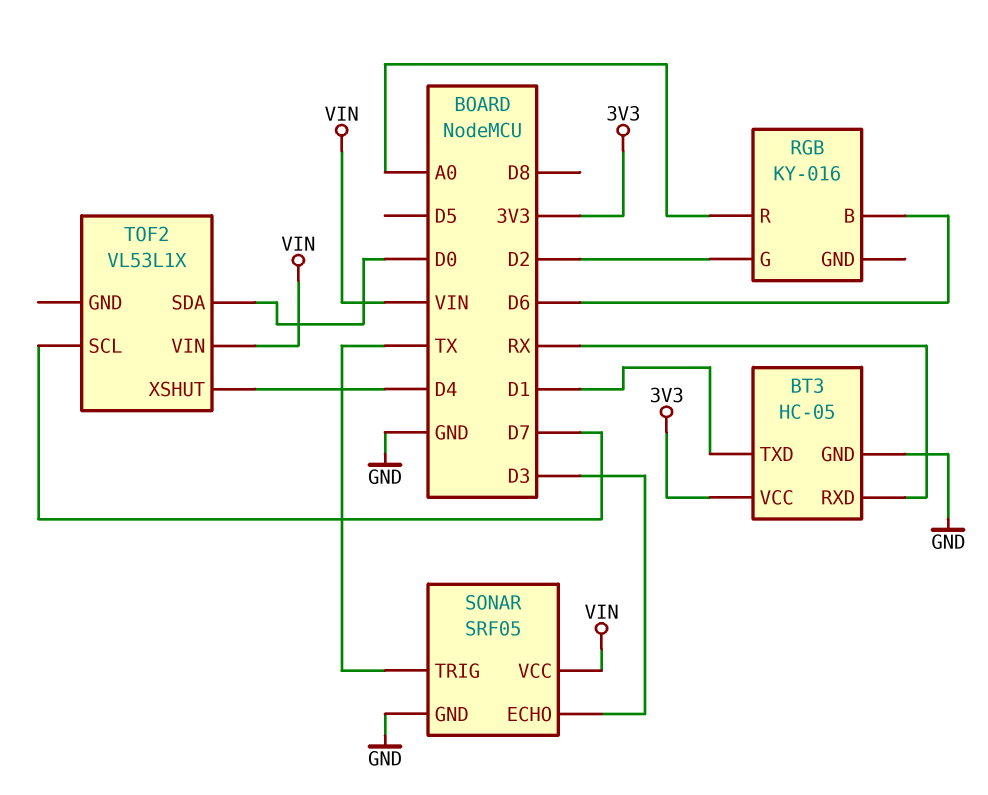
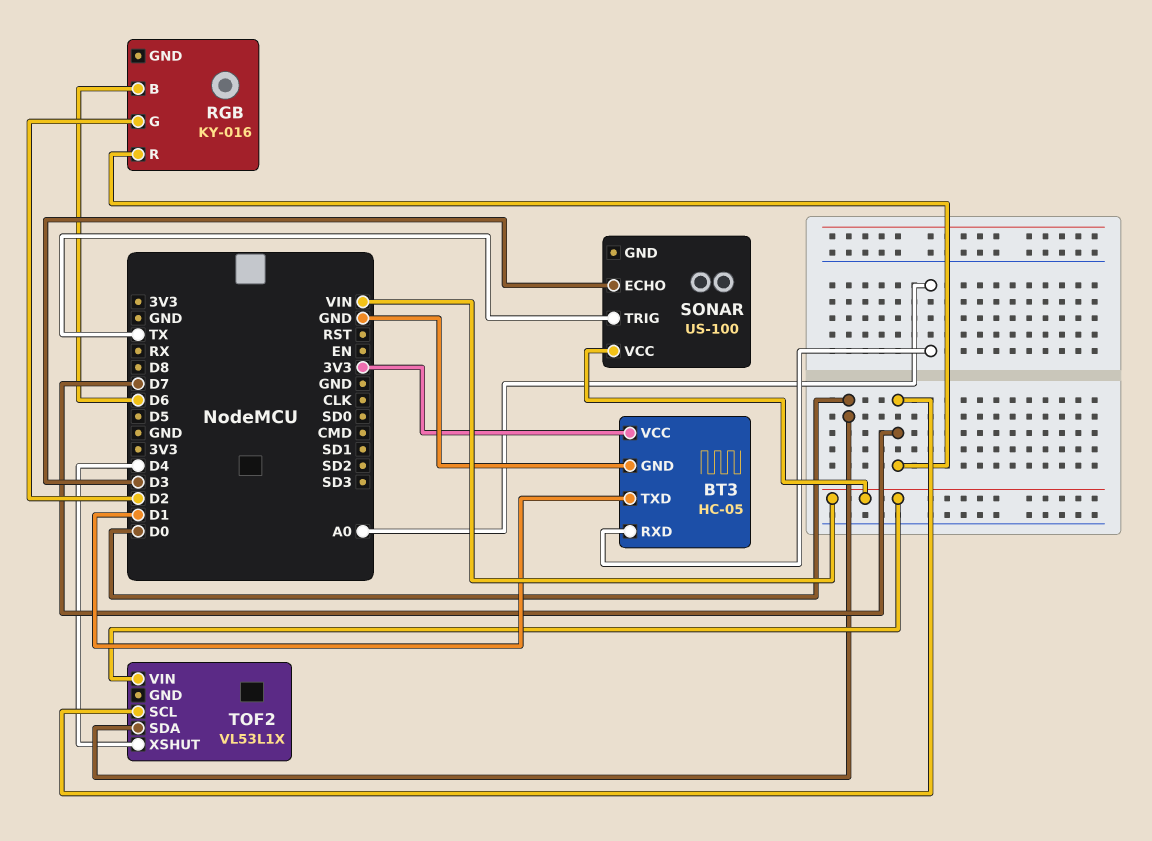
BT3 pin RXD: RX -> A0
RGB pin R: A0 -> D7
SONAR: SRF05 -> US-100
SONAR pin GND: GND -> none

